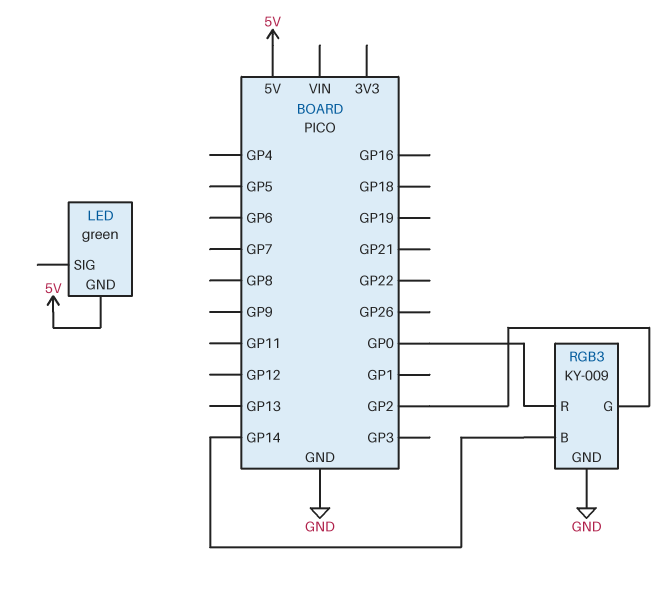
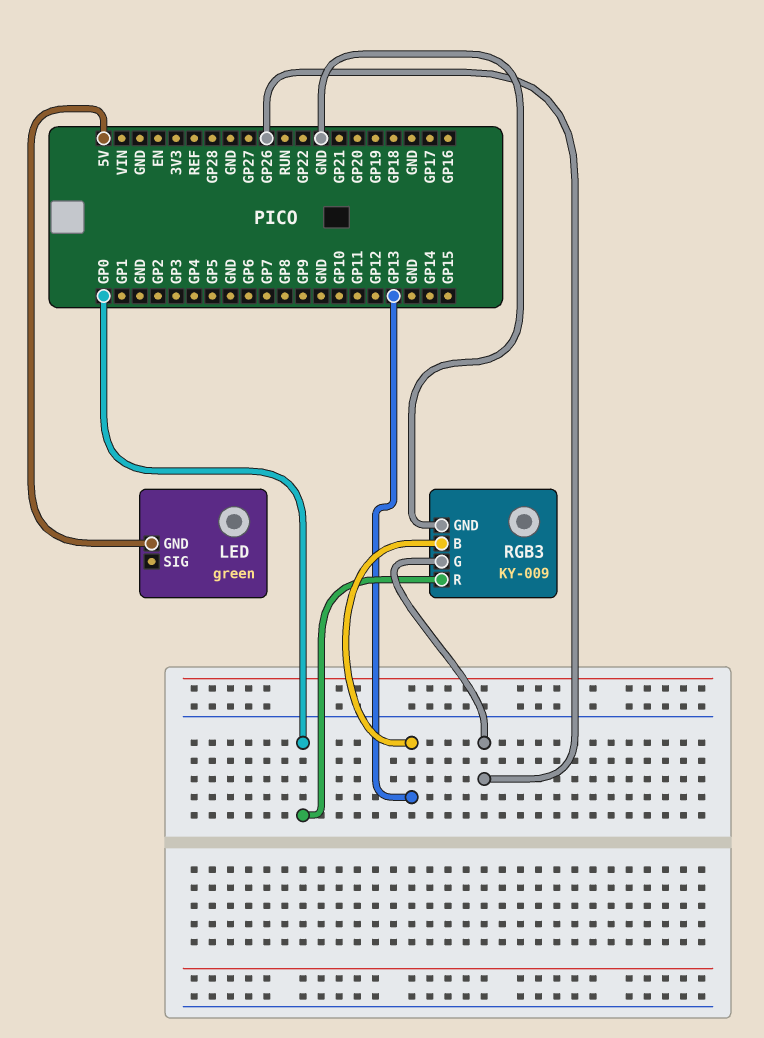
RGB3 pin B: GP14 -> GP13
RGB3 pin G: GP2 -> GP26

